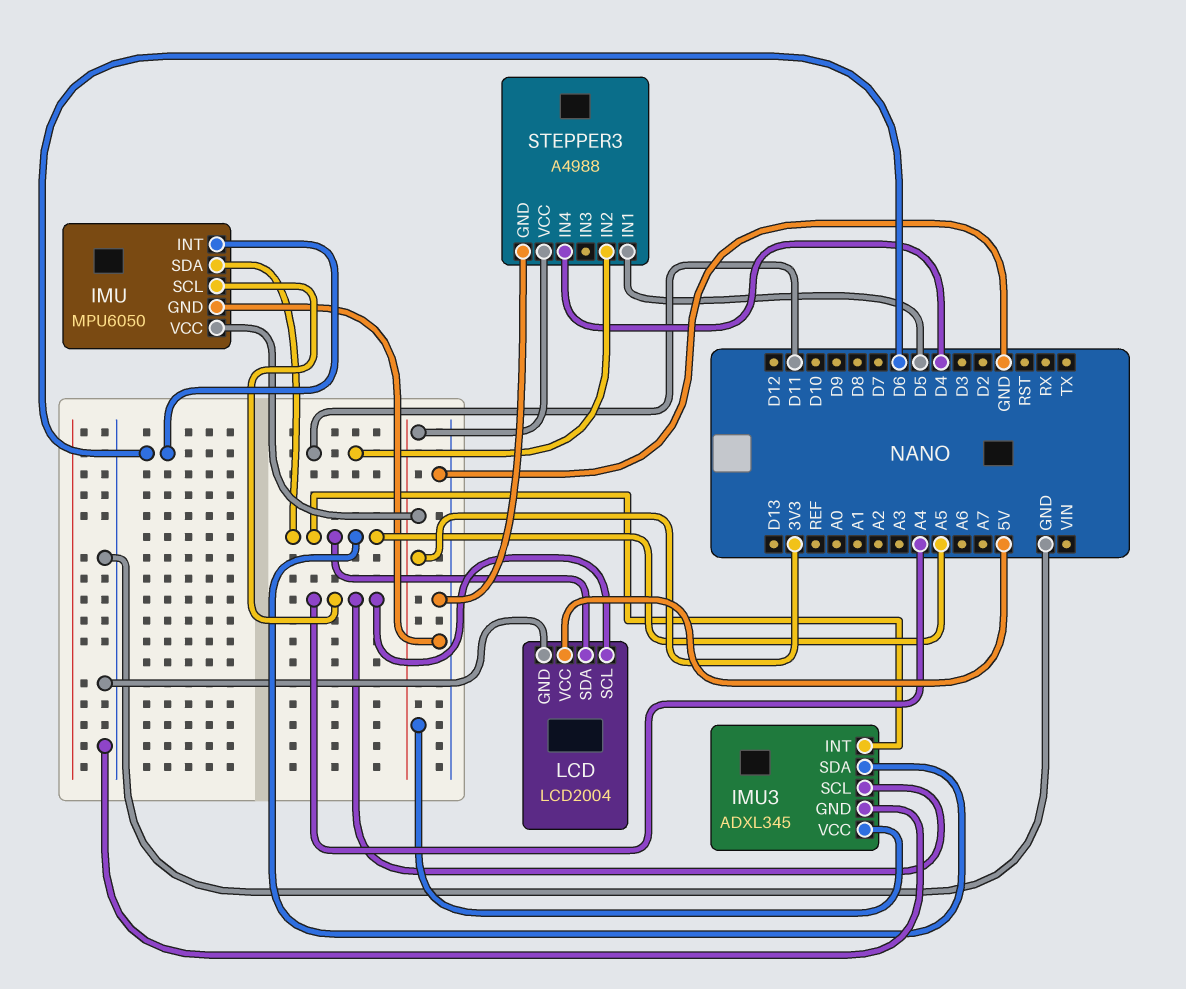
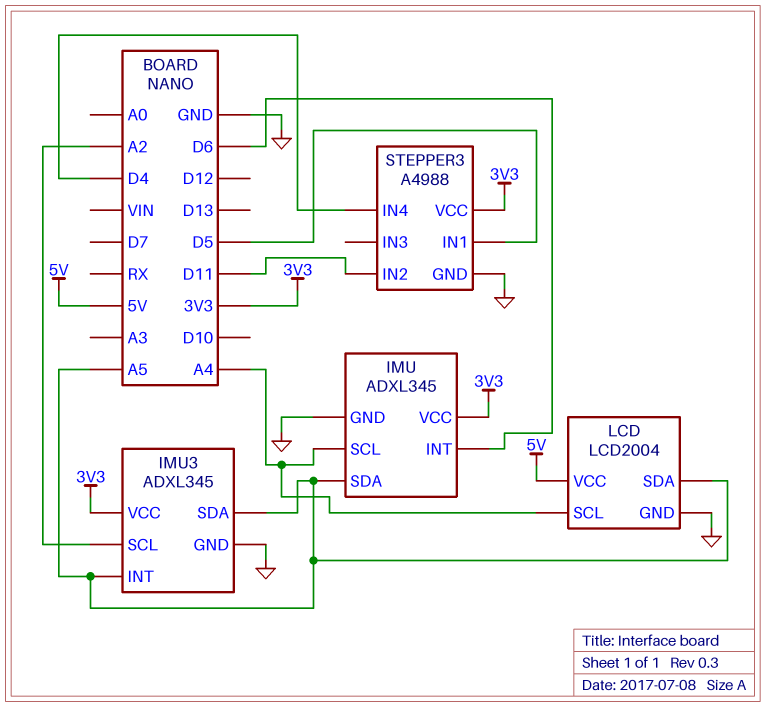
IMU: MPU6050 -> ADXL345
IMU3 pin SCL: A4 -> A2

